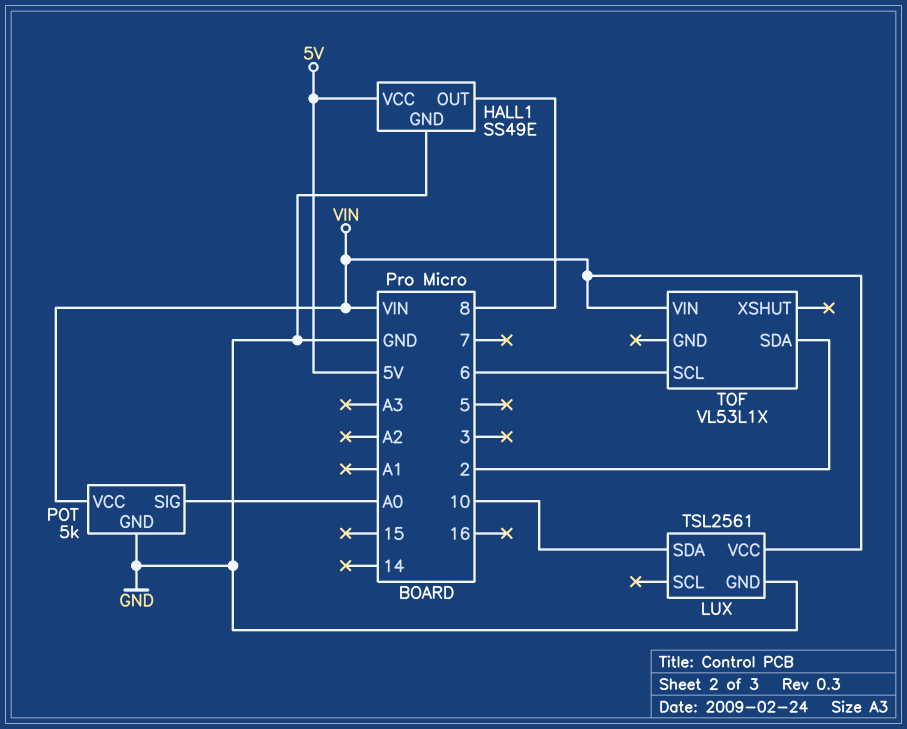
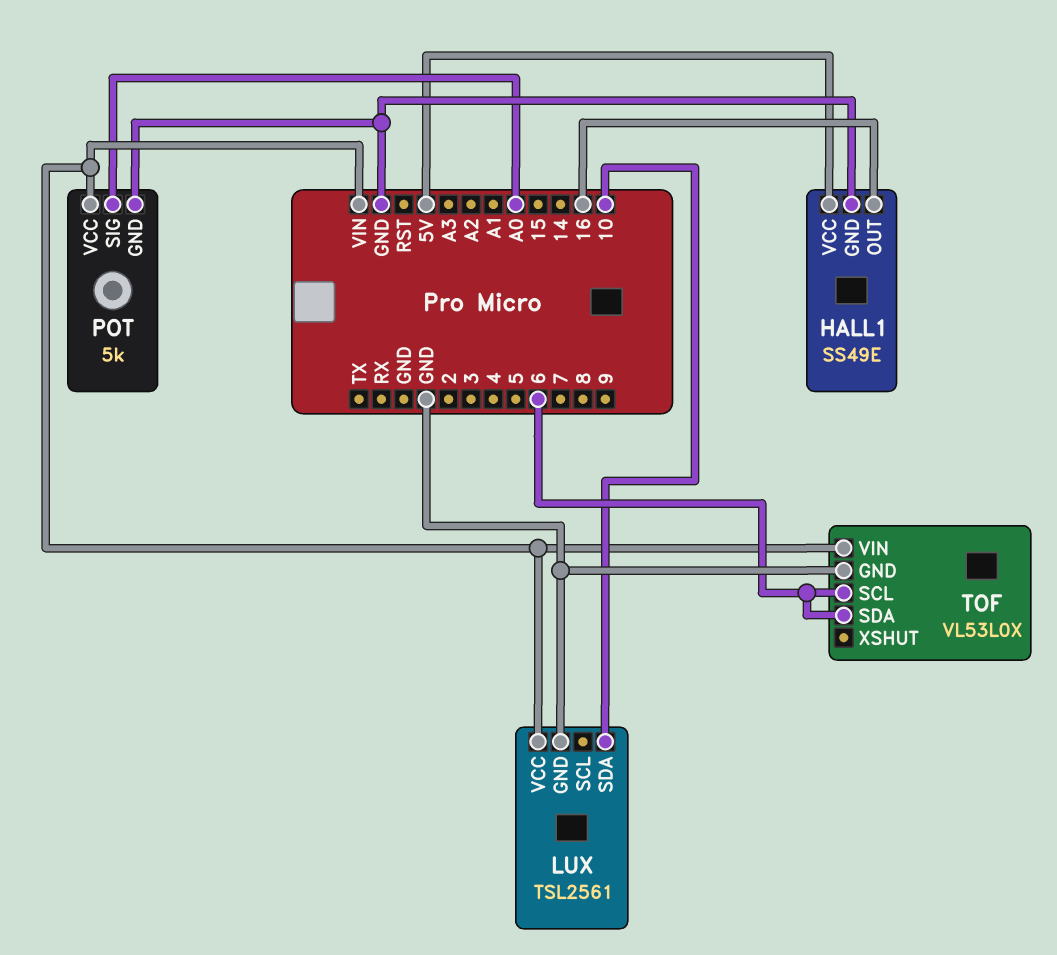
HALL1 pin OUT: 8 -> 16
TOF: VL53L1X -> VL53L0X
TOF pin GND: none -> GND
TOF pin SDA: 2 -> 6

